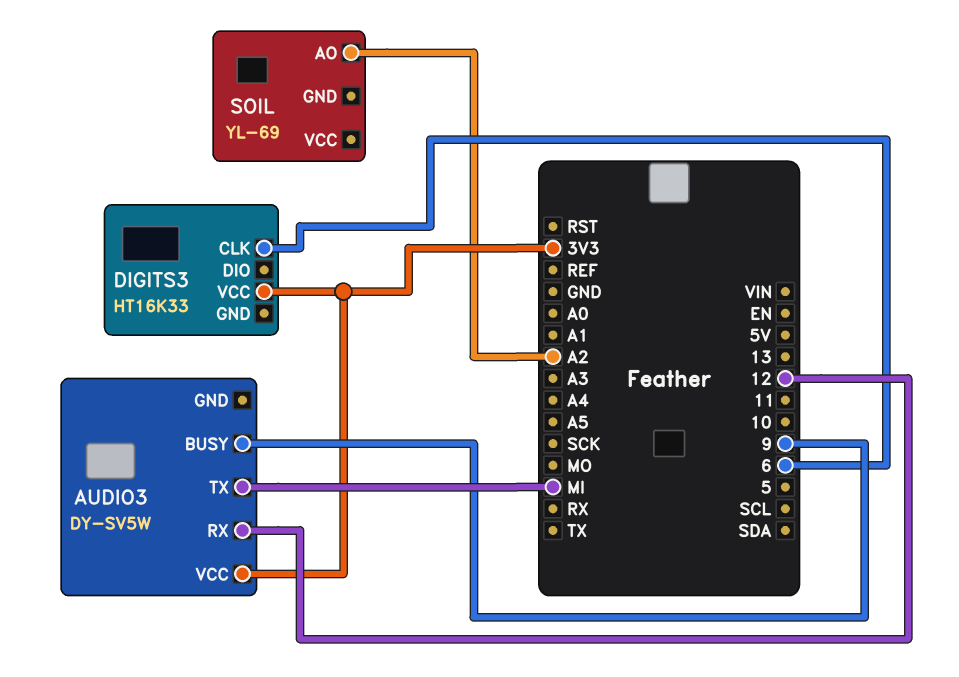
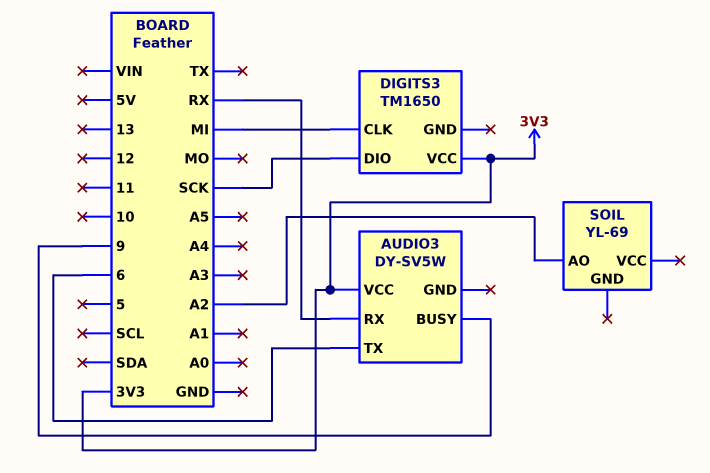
AUDIO3 pin RX: 12 -> RX
AUDIO3 pin TX: MI -> 6
DIGITS3: HT16K33 -> TM1650
DIGITS3 pin CLK: 6 -> MI
DIGITS3 pin DIO: none -> SCK

